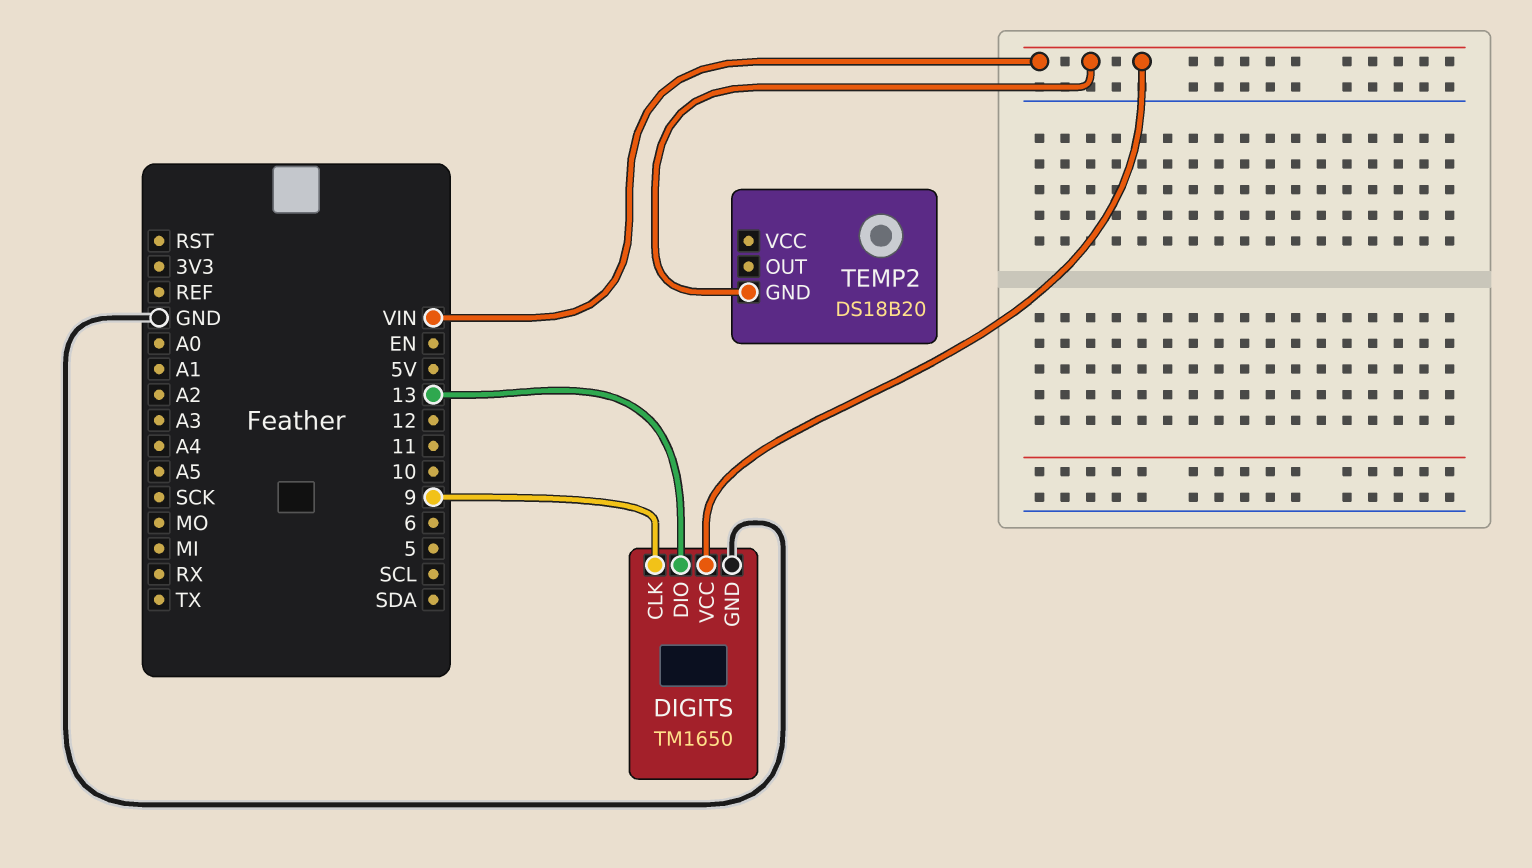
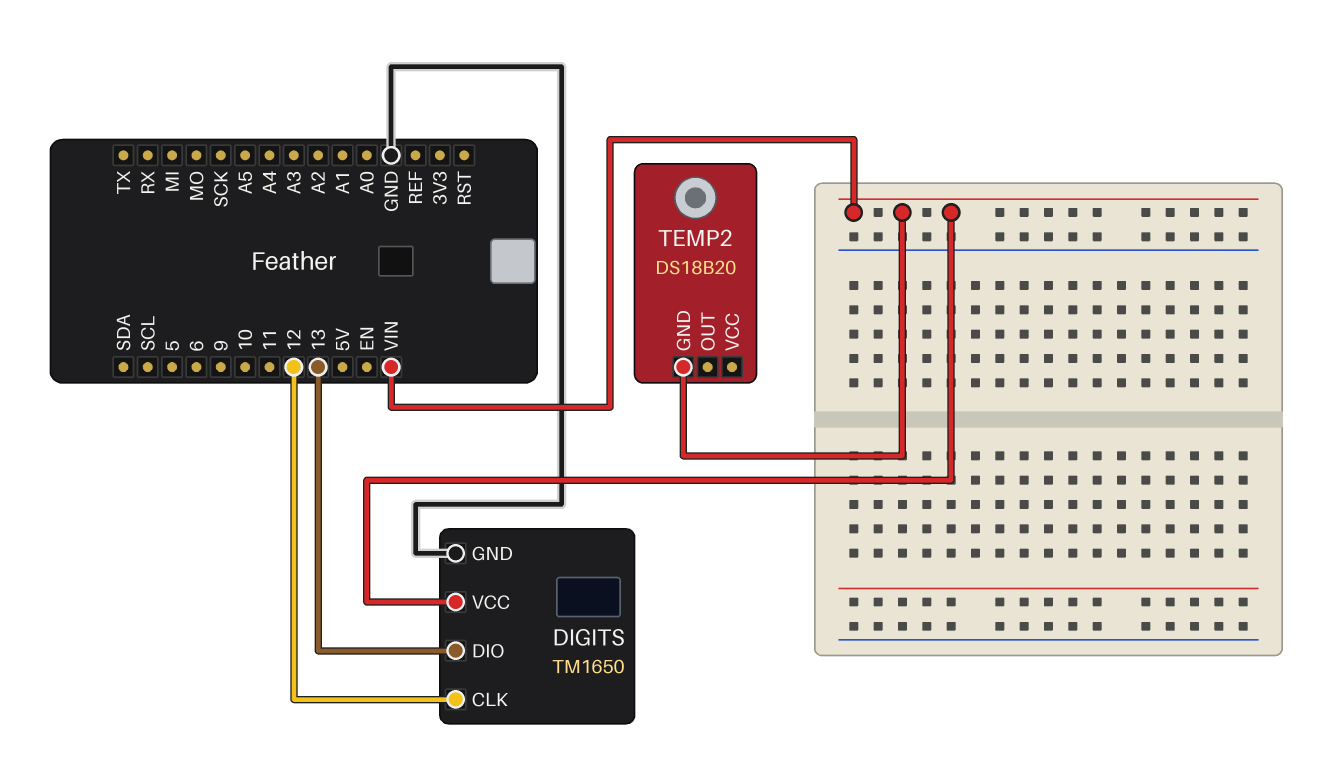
DIGITS pin CLK: 9 -> 12

